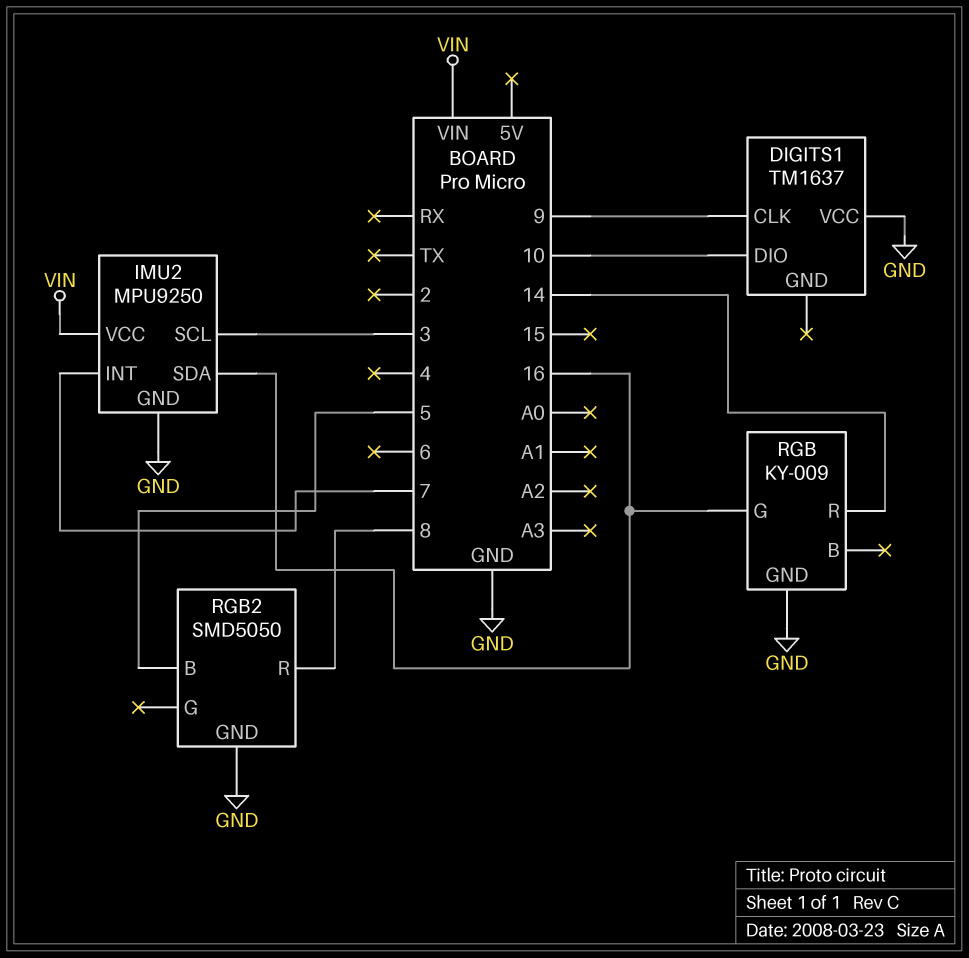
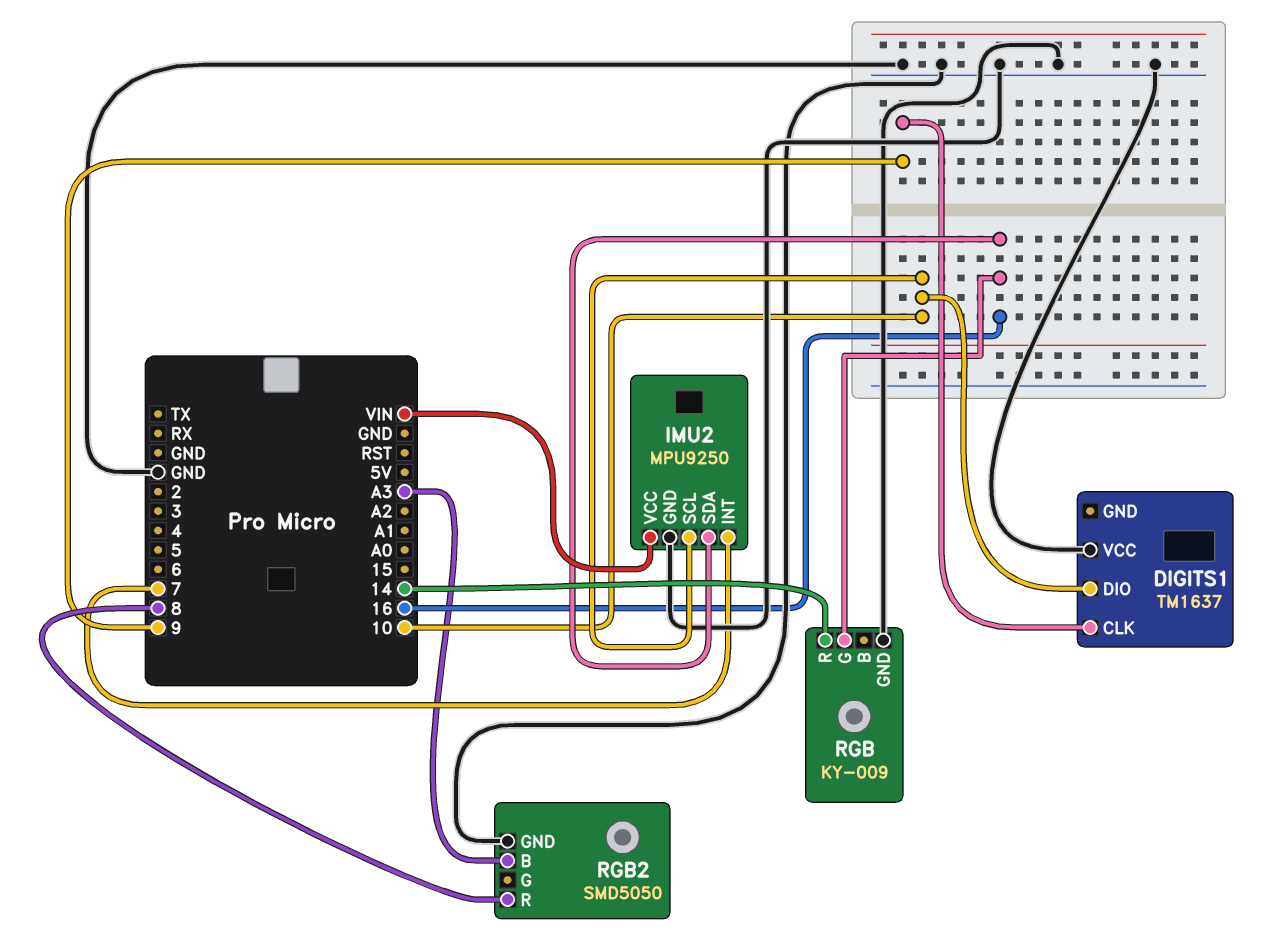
IMU2 pin SCL: 3 -> 10
RGB2 pin B: 5 -> A3

